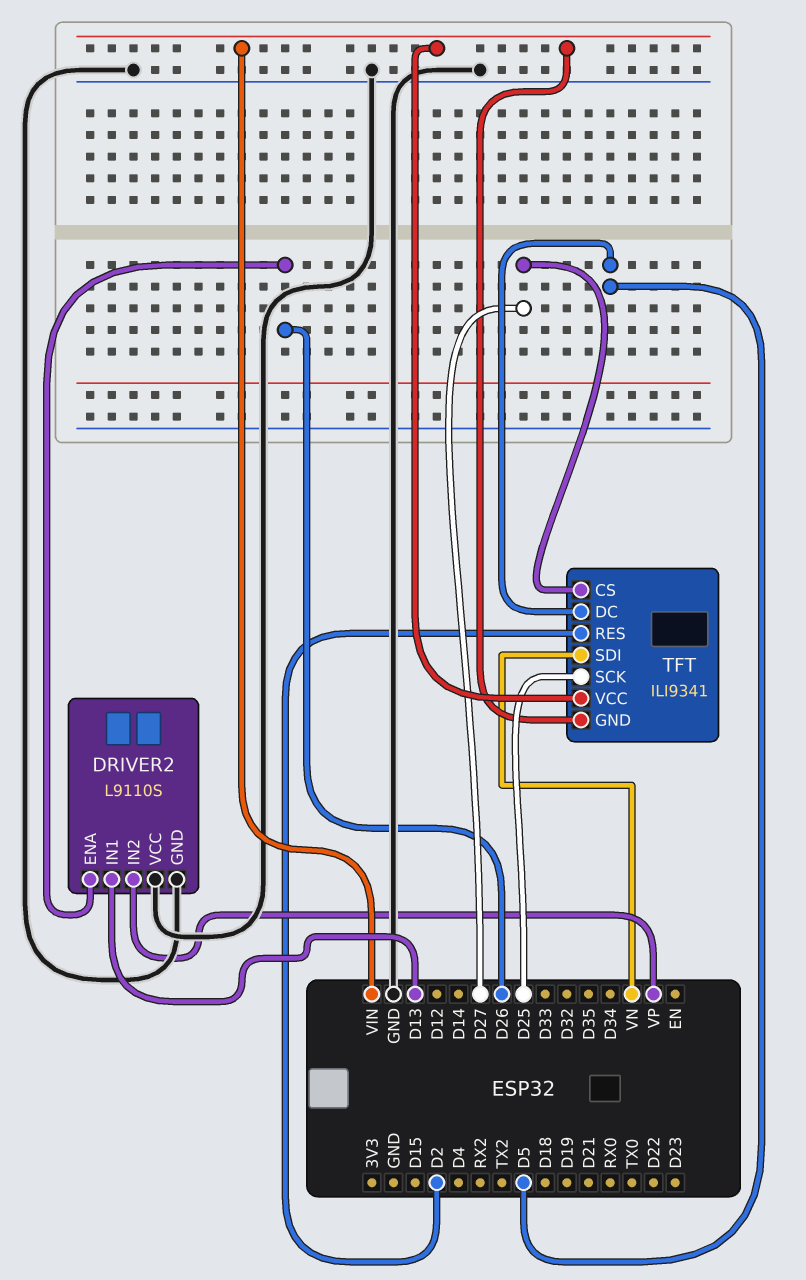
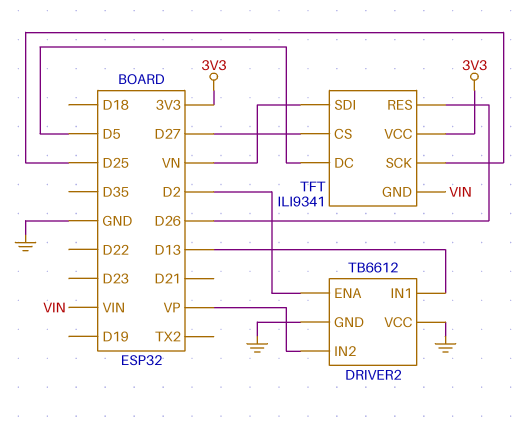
DRIVER2: L9110S -> TB6612
DRIVER2 pin ENA: D26 -> D2
TFT pin RES: D2 -> D26
TFT pin VCC: VIN -> 3V3

